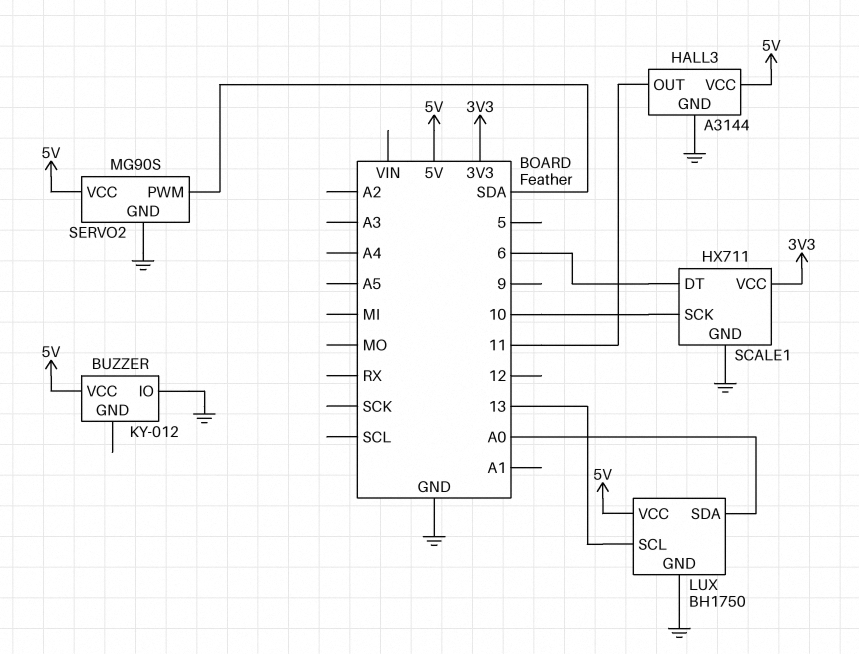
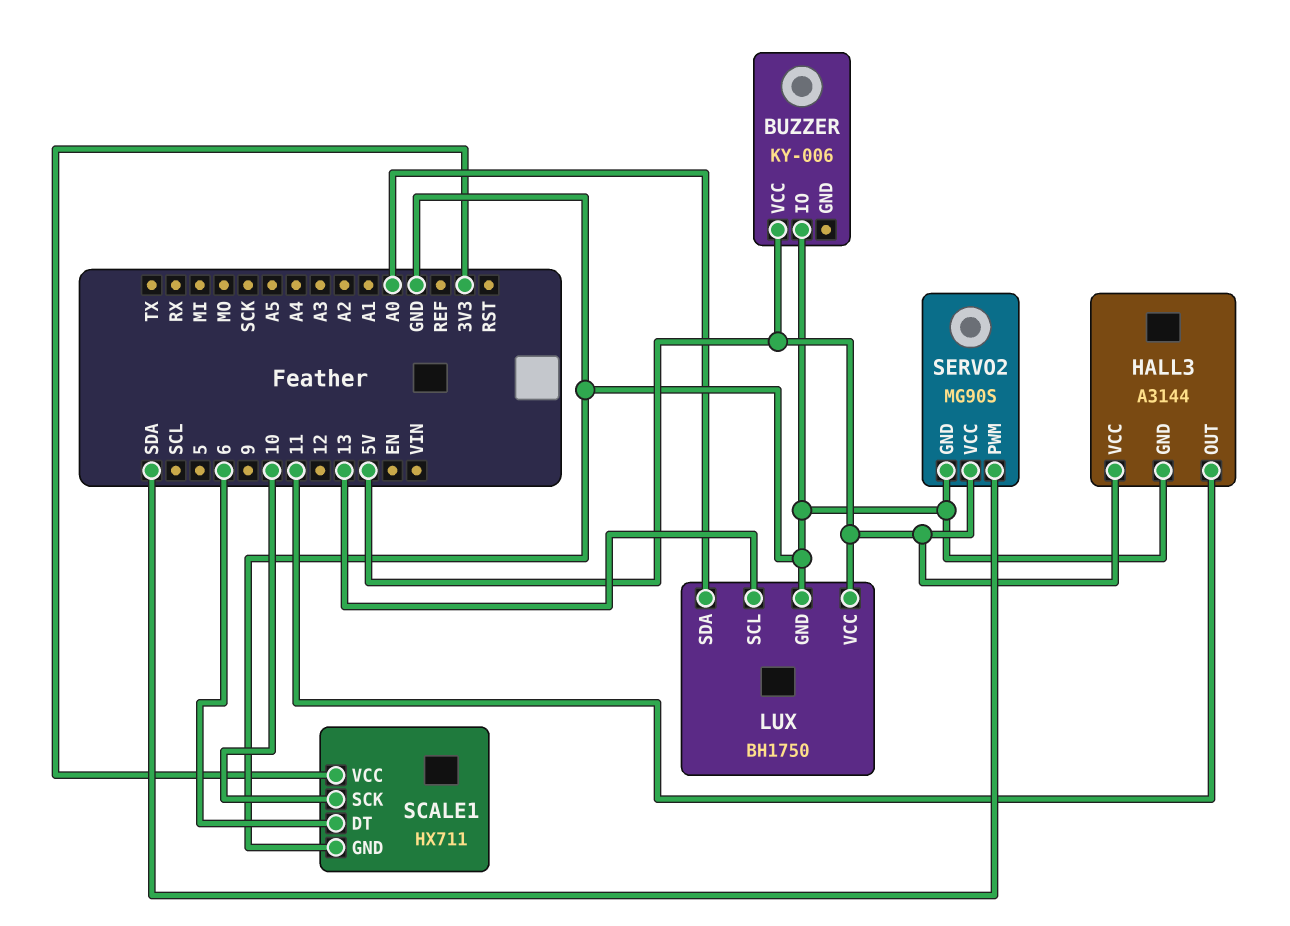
BUZZER: KY-012 -> KY-006

